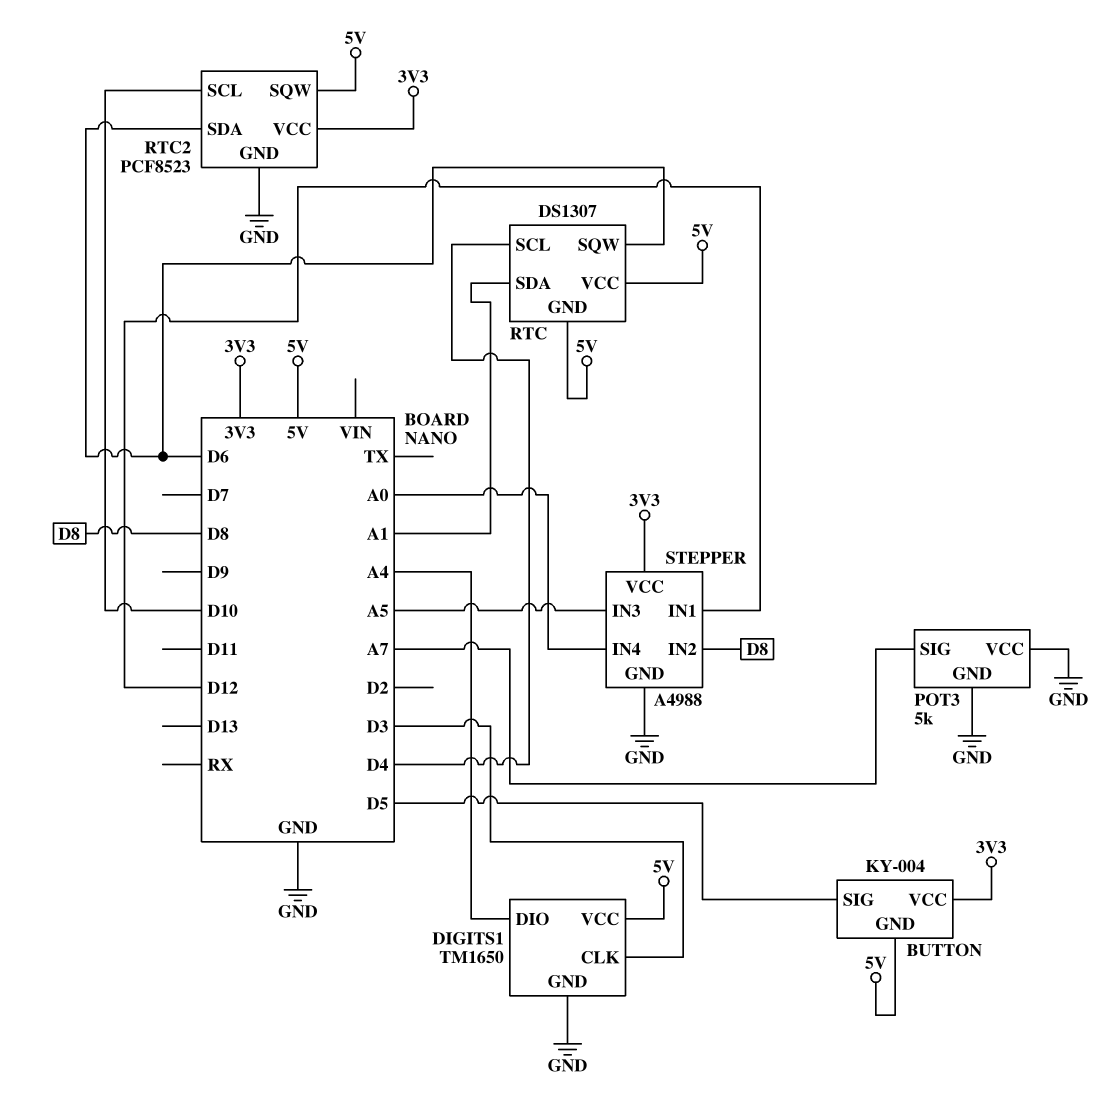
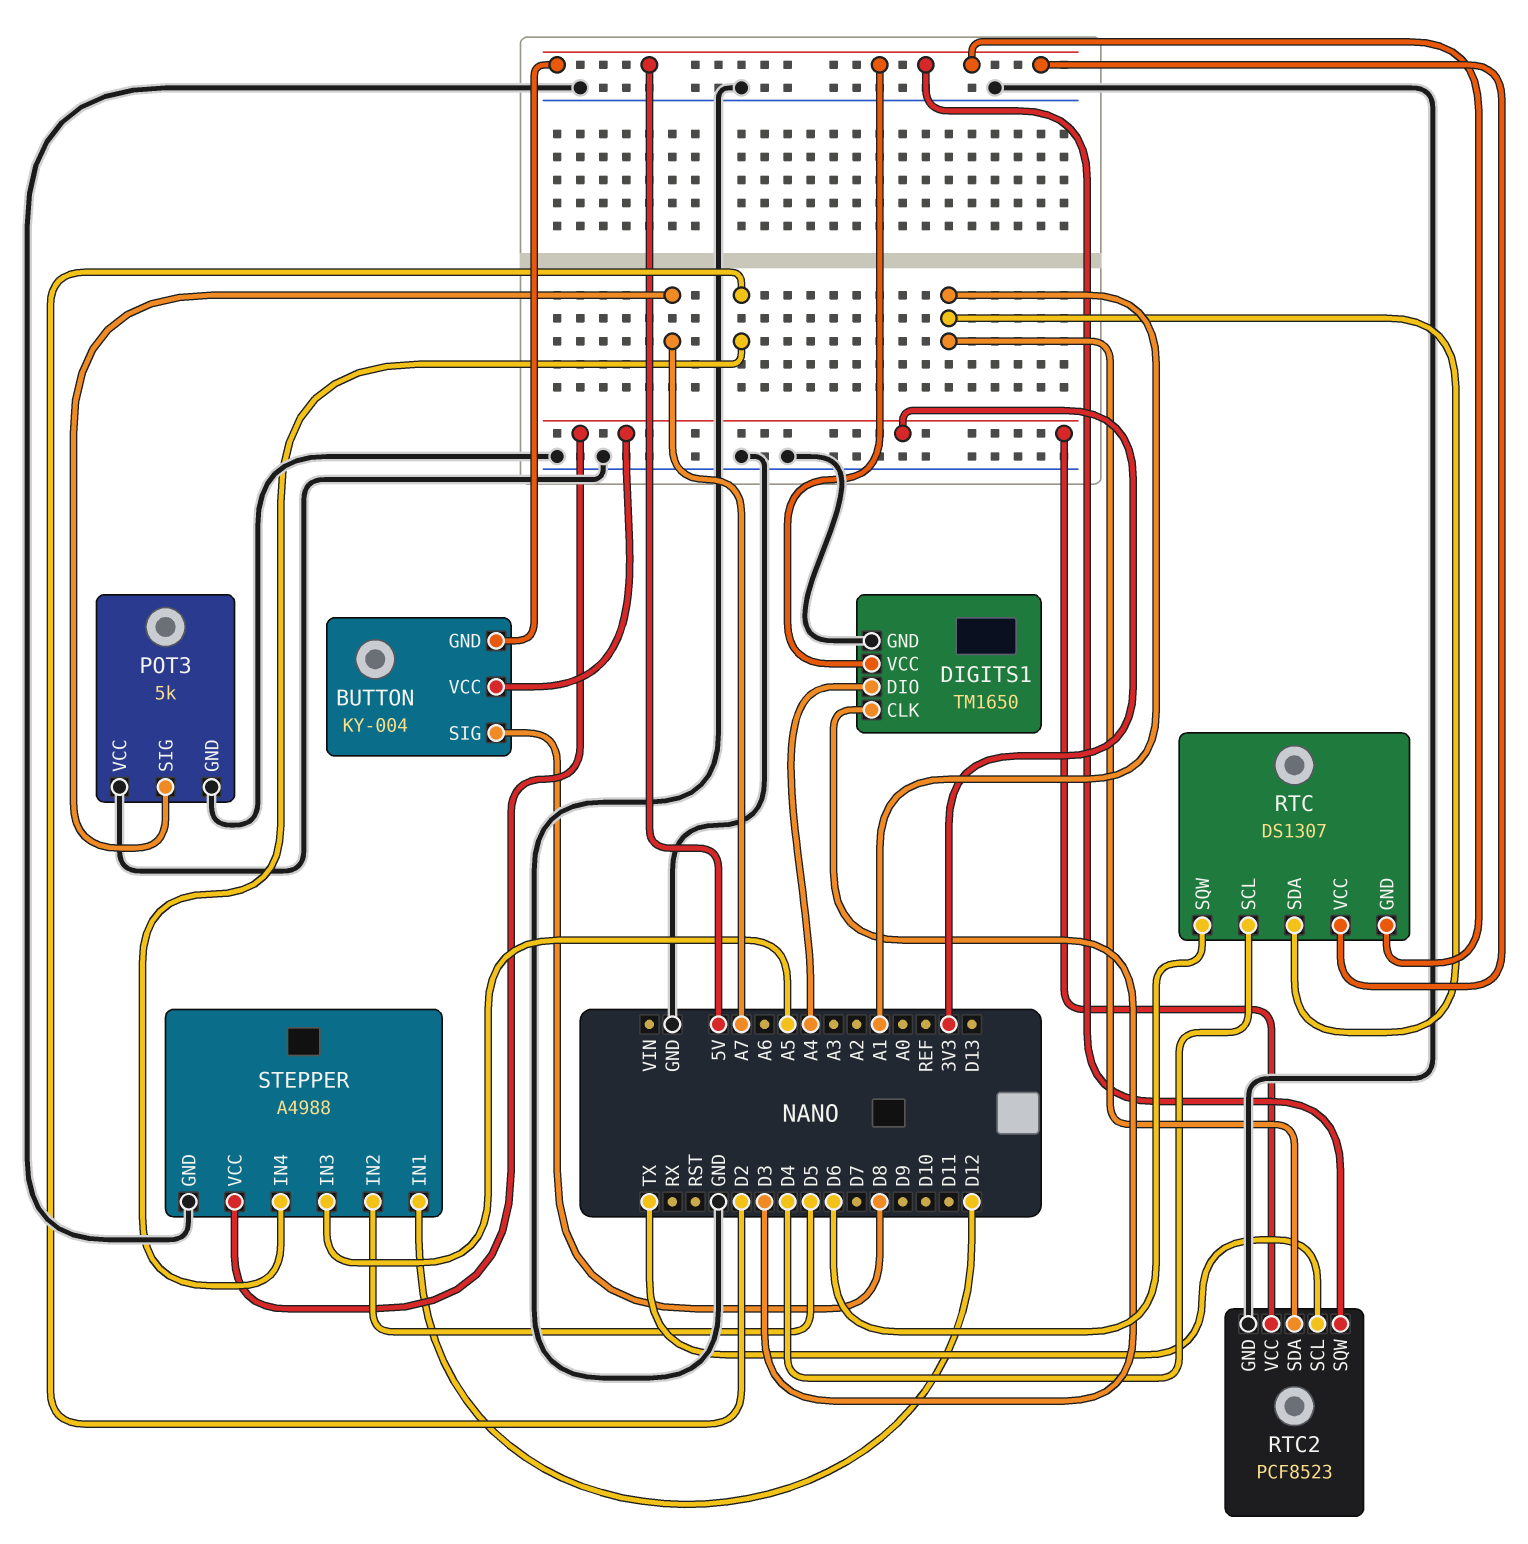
BUTTON pin SIG: D5 -> D8
RTC2 pin SCL: D10 -> TX
RTC2 pin SDA: D6 -> A1
STEPPER pin IN2: D8 -> D5
STEPPER pin IN4: A0 -> D2

